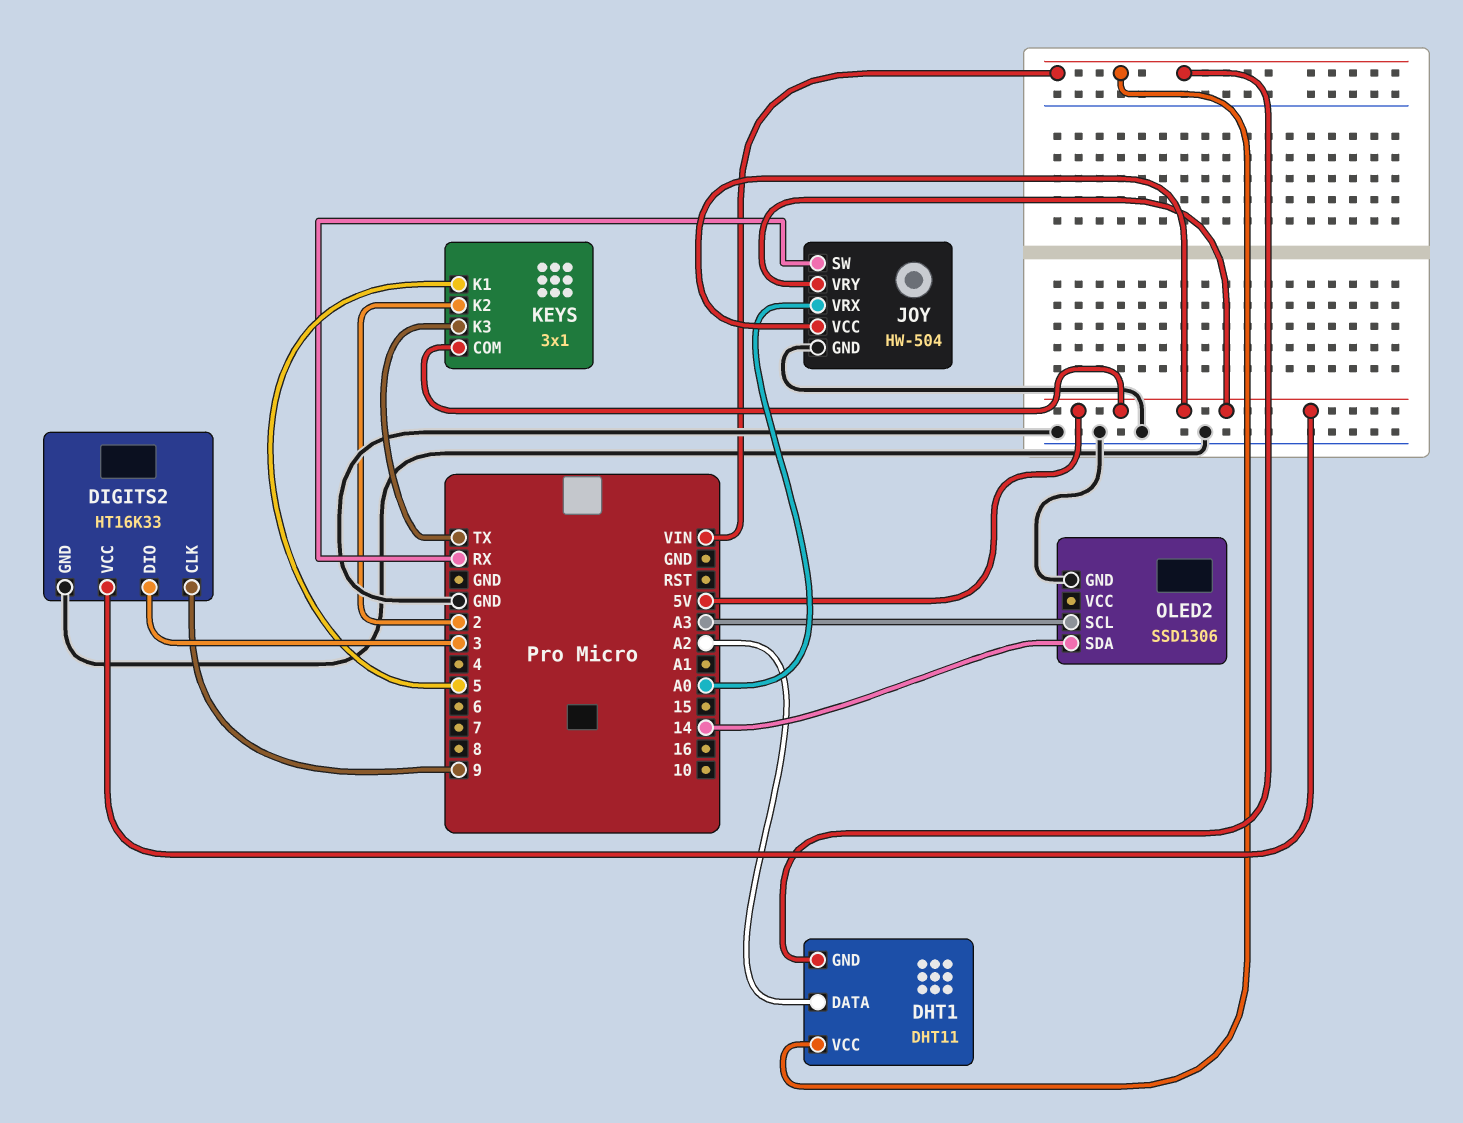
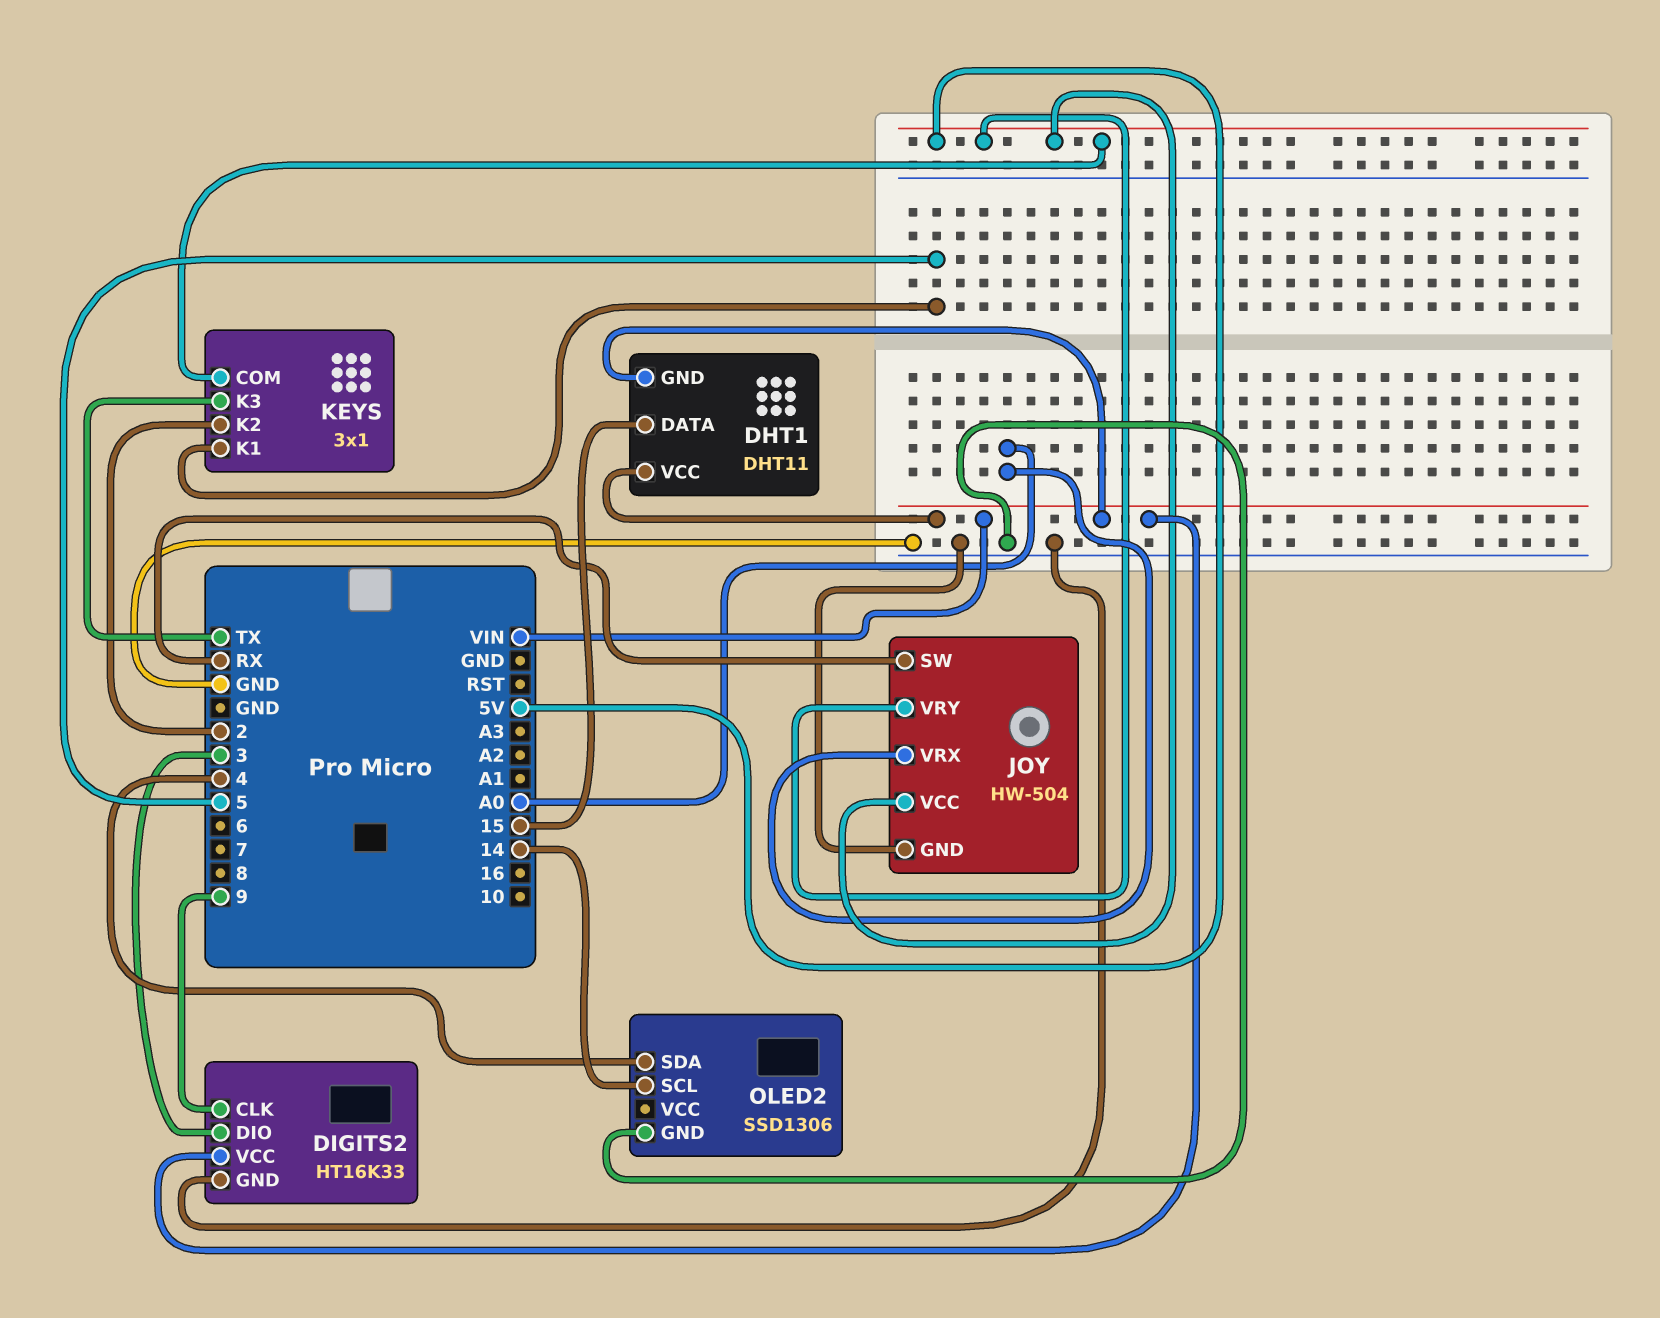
DHT1 pin DATA: A2 -> 15
DIGITS2 pin VCC: 5V -> VIN
OLED2 pin SCL: A3 -> 14
OLED2 pin SDA: 14 -> 4

